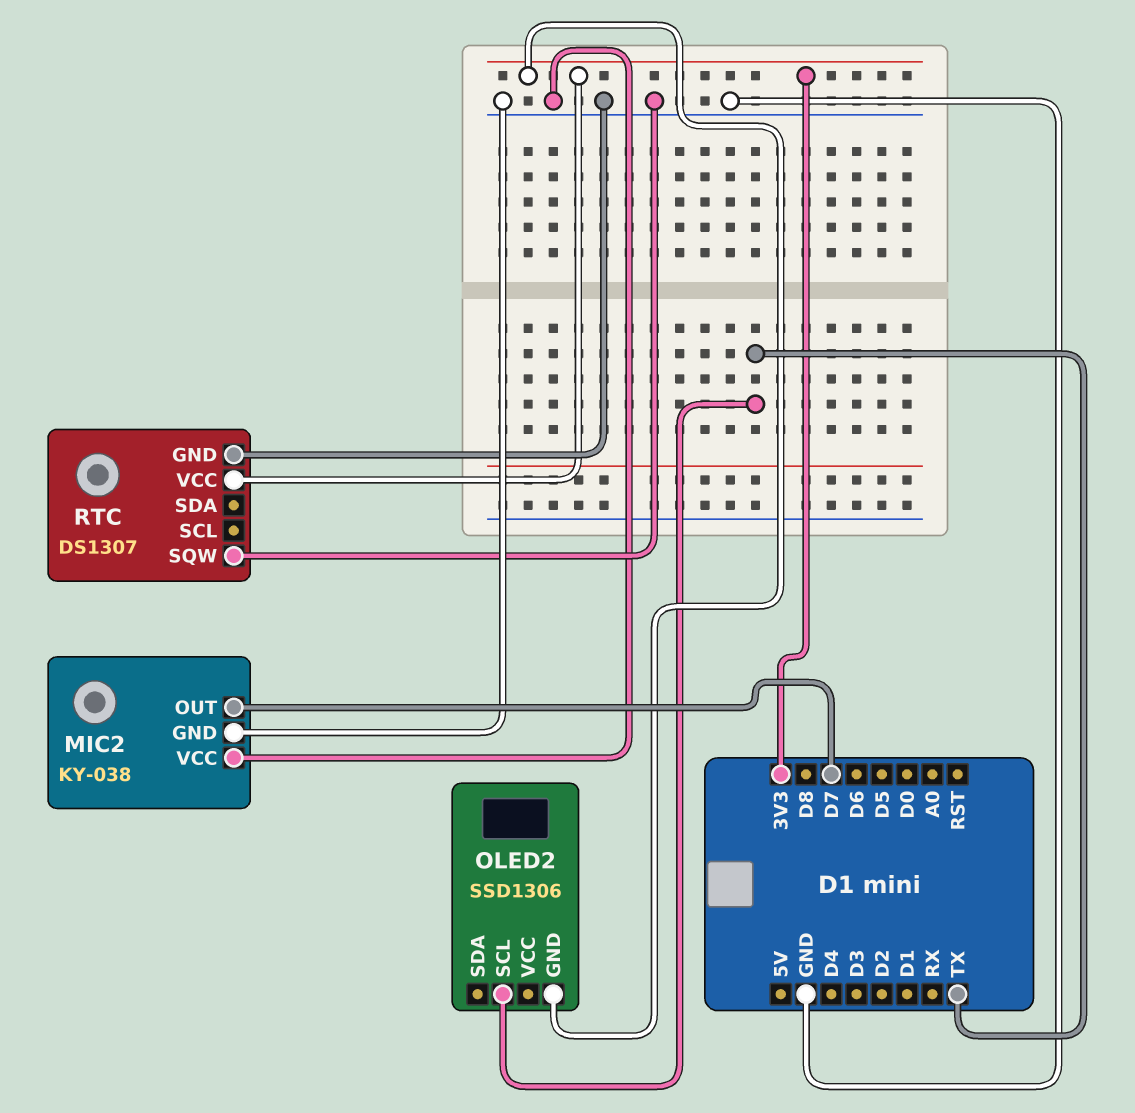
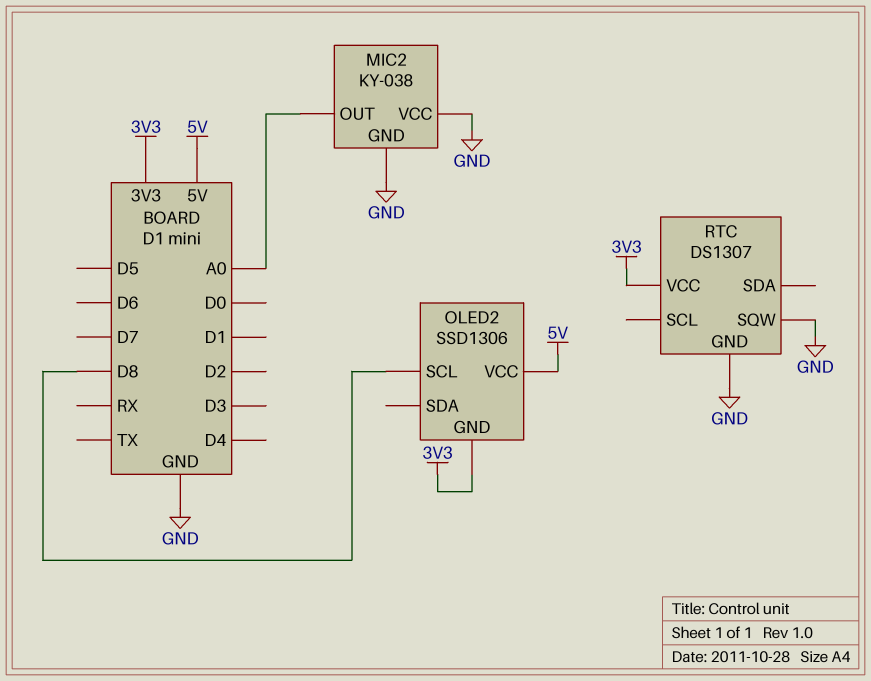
MIC2 pin OUT: D7 -> A0
OLED2 pin SCL: TX -> D8
OLED2 pin VCC: none -> 5V

